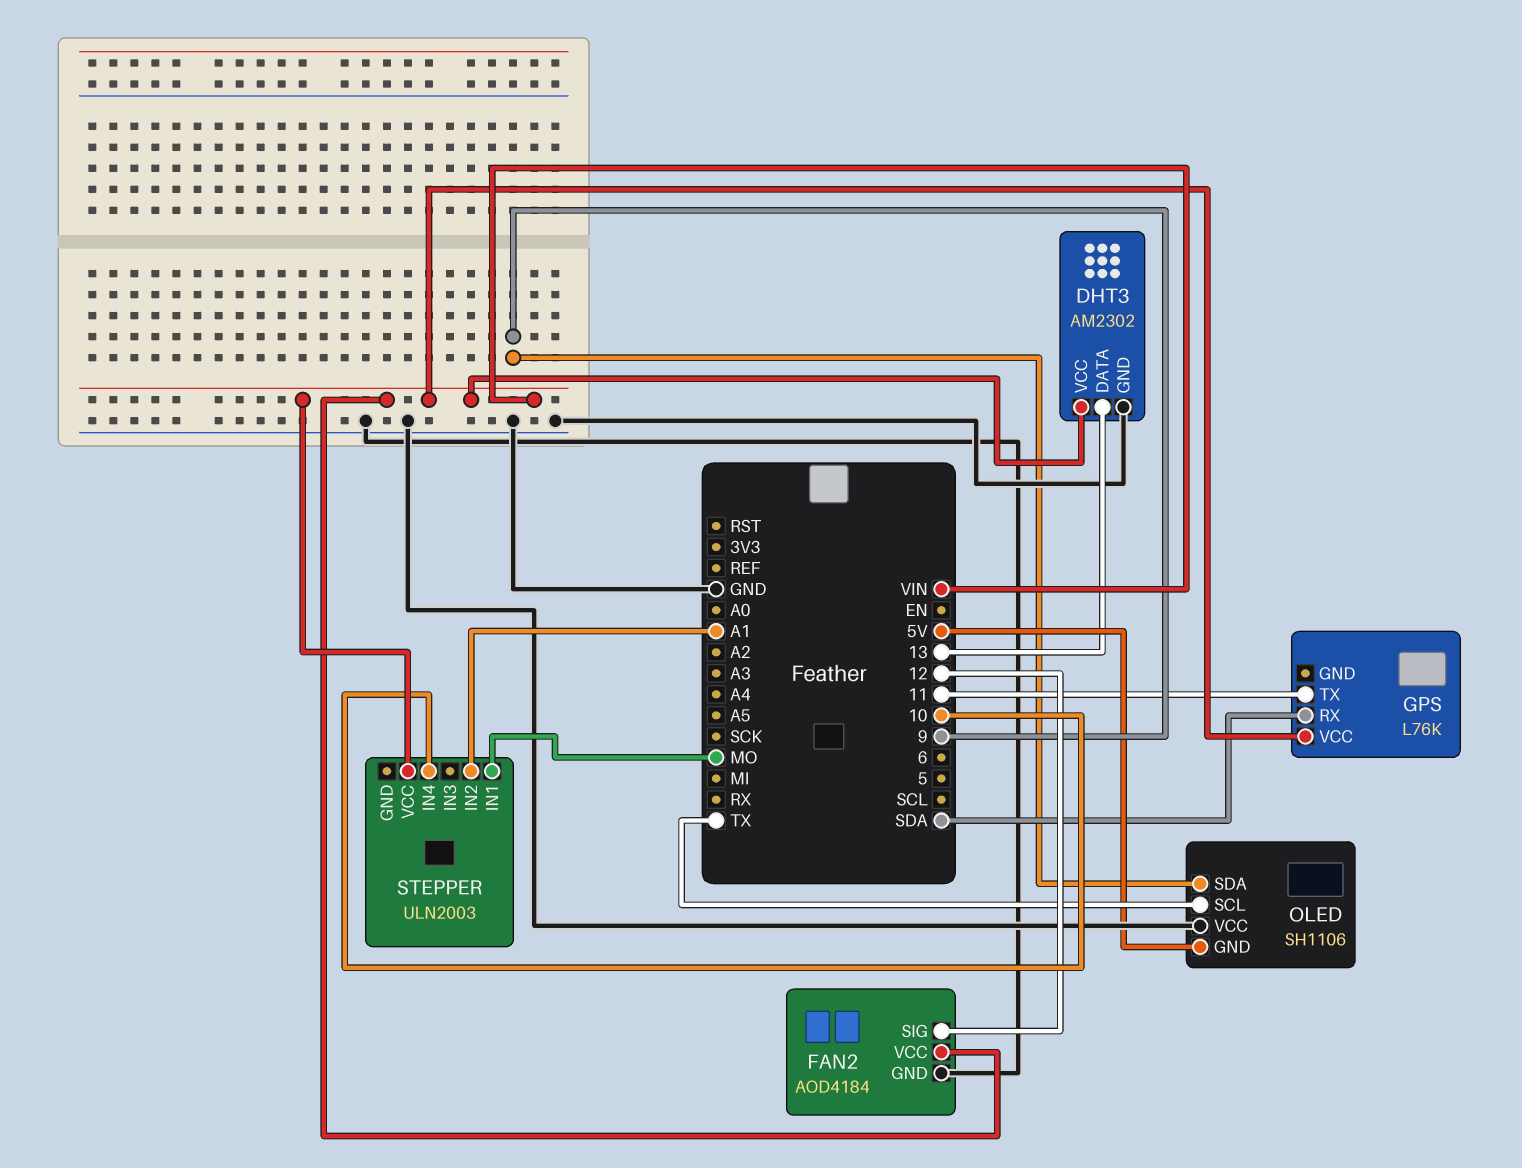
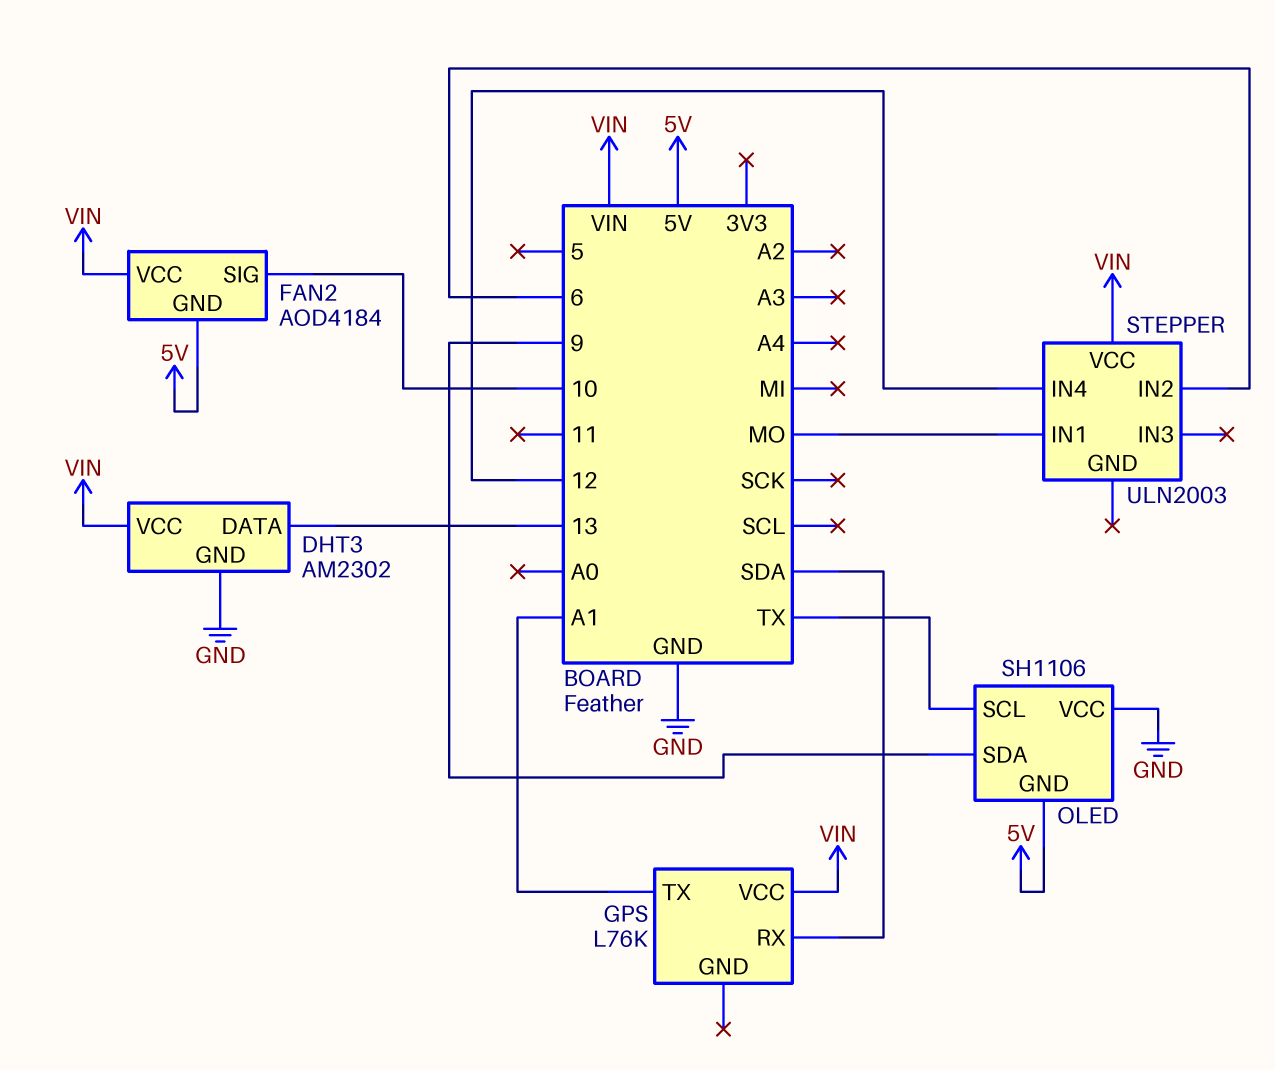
FAN2 pin GND: GND -> 5V
FAN2 pin SIG: 12 -> 10
GPS pin TX: 11 -> A1
STEPPER pin IN2: A1 -> 6
STEPPER pin IN4: 10 -> 12

